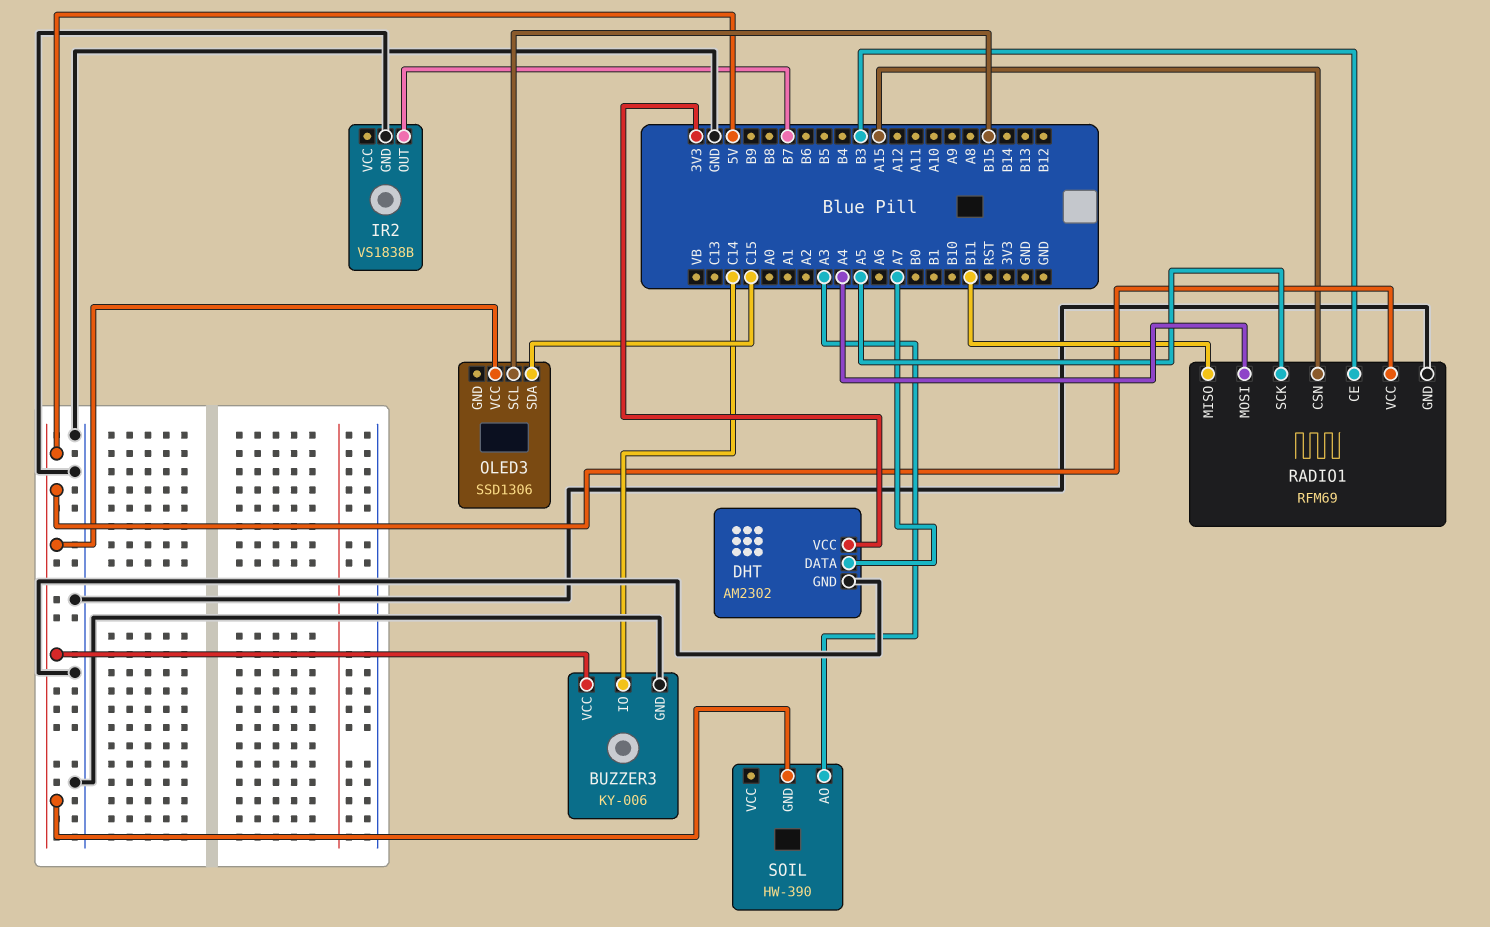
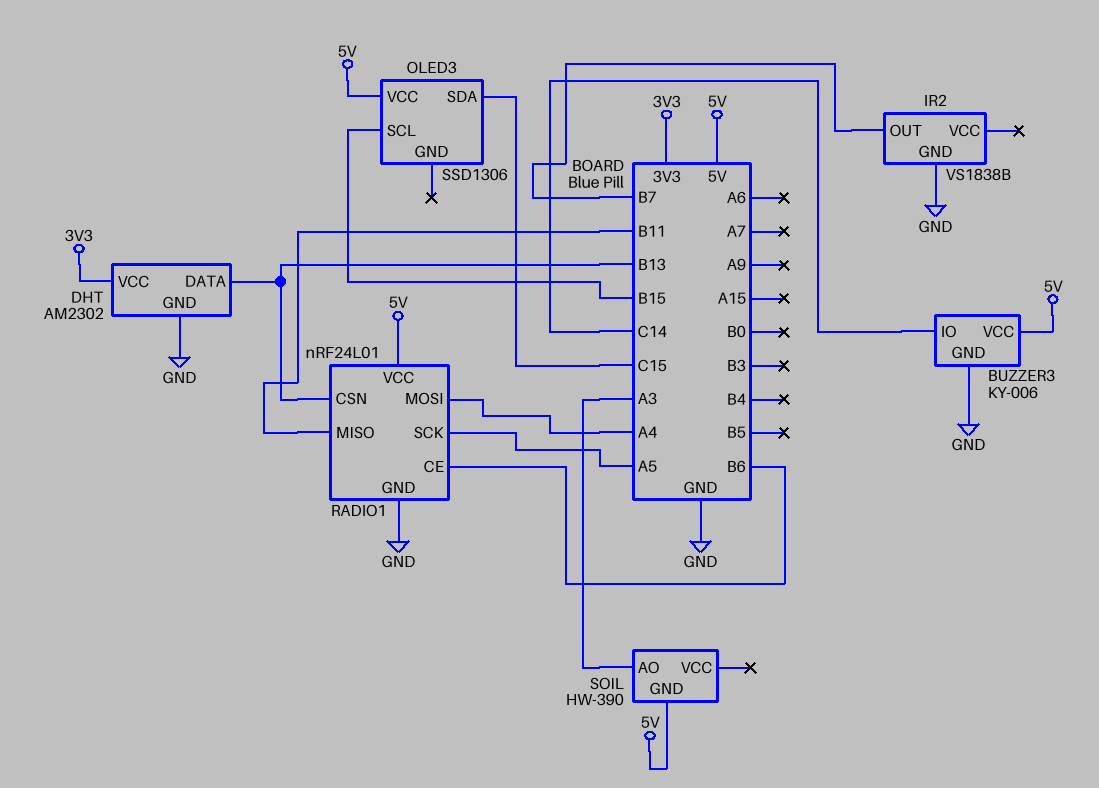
DHT pin DATA: A7 -> B13
RADIO1: RFM69 -> nRF24L01
RADIO1 pin CE: B3 -> B6
RADIO1 pin CSN: A15 -> B13

